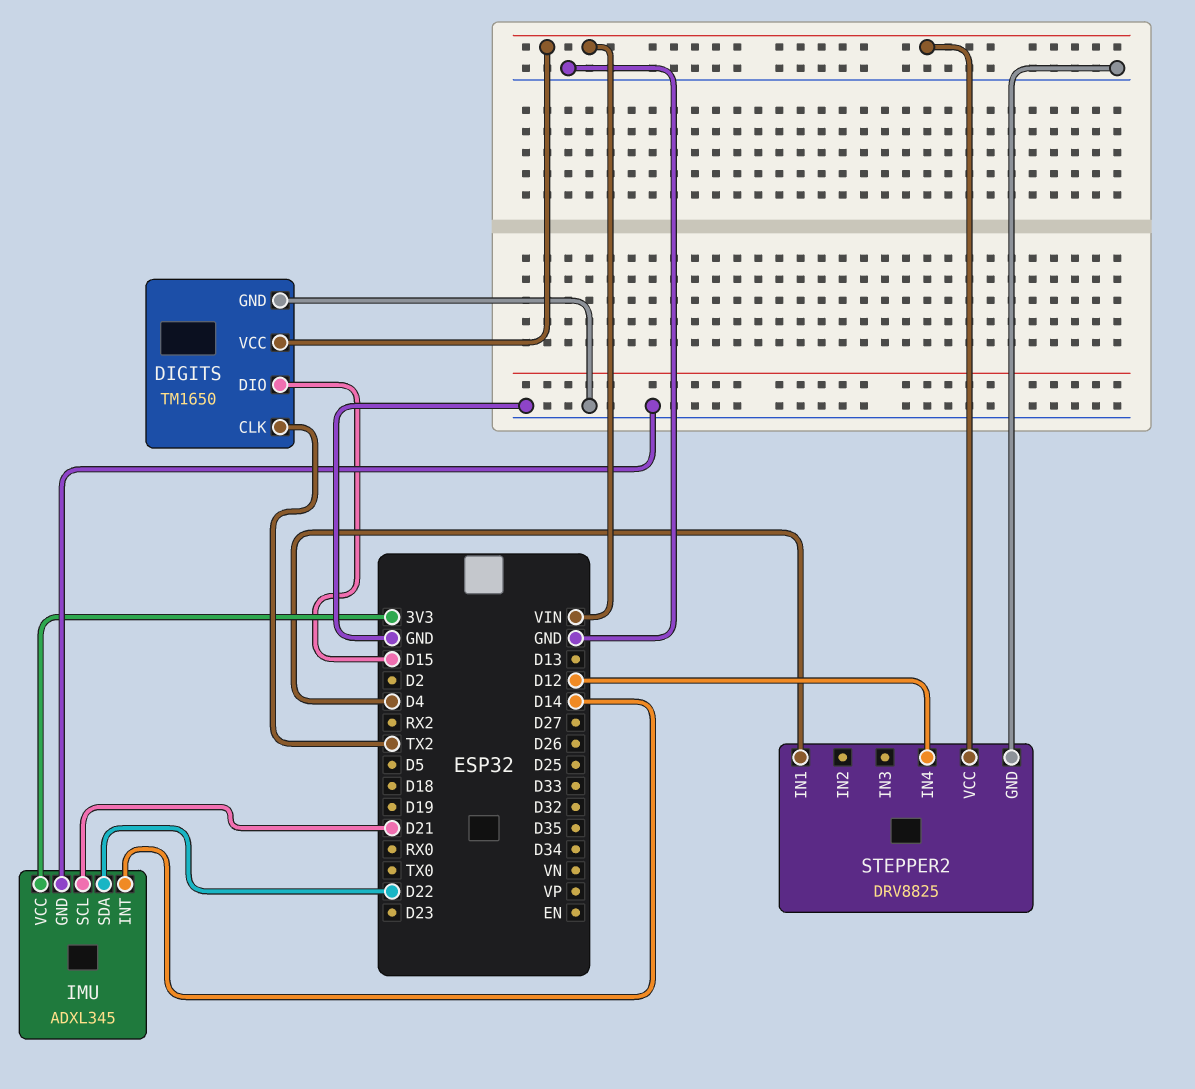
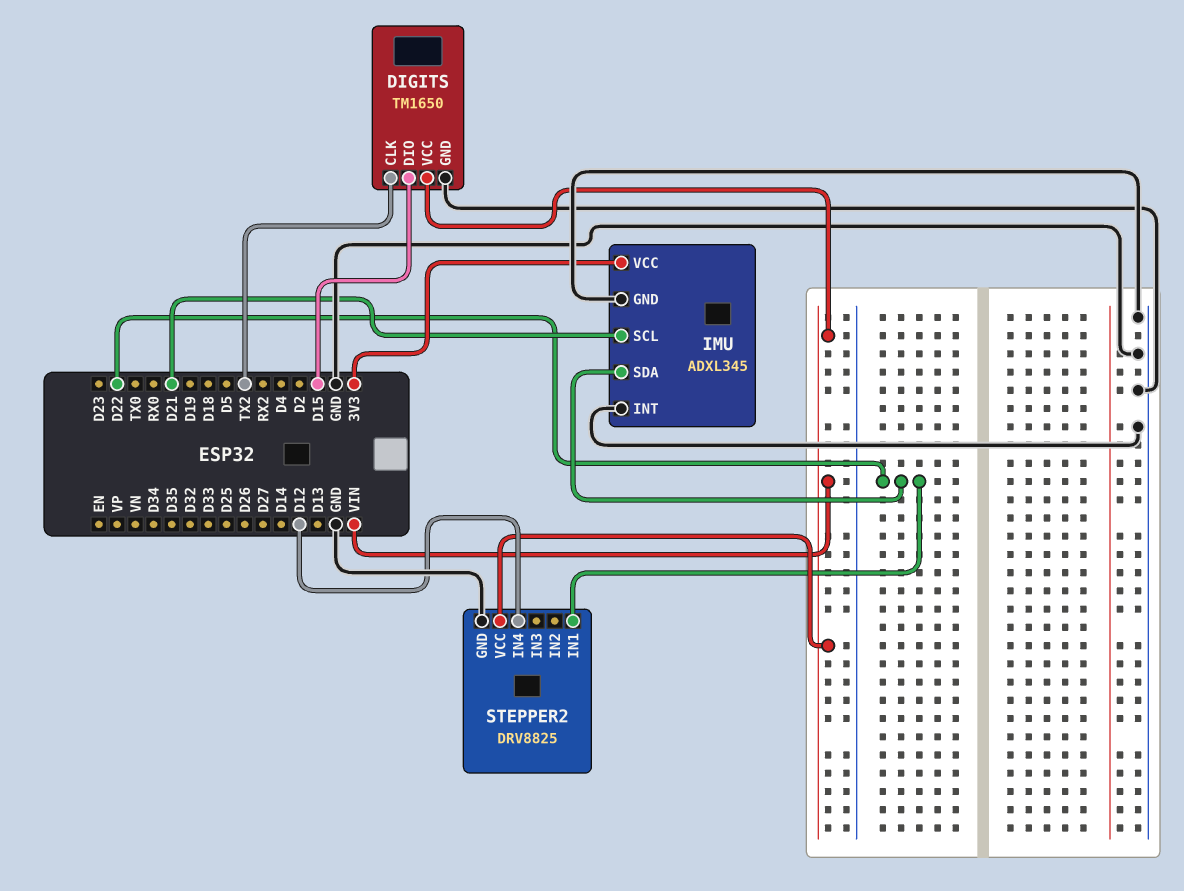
IMU pin INT: D14 -> GND
STEPPER2 pin IN1: D4 -> D22

